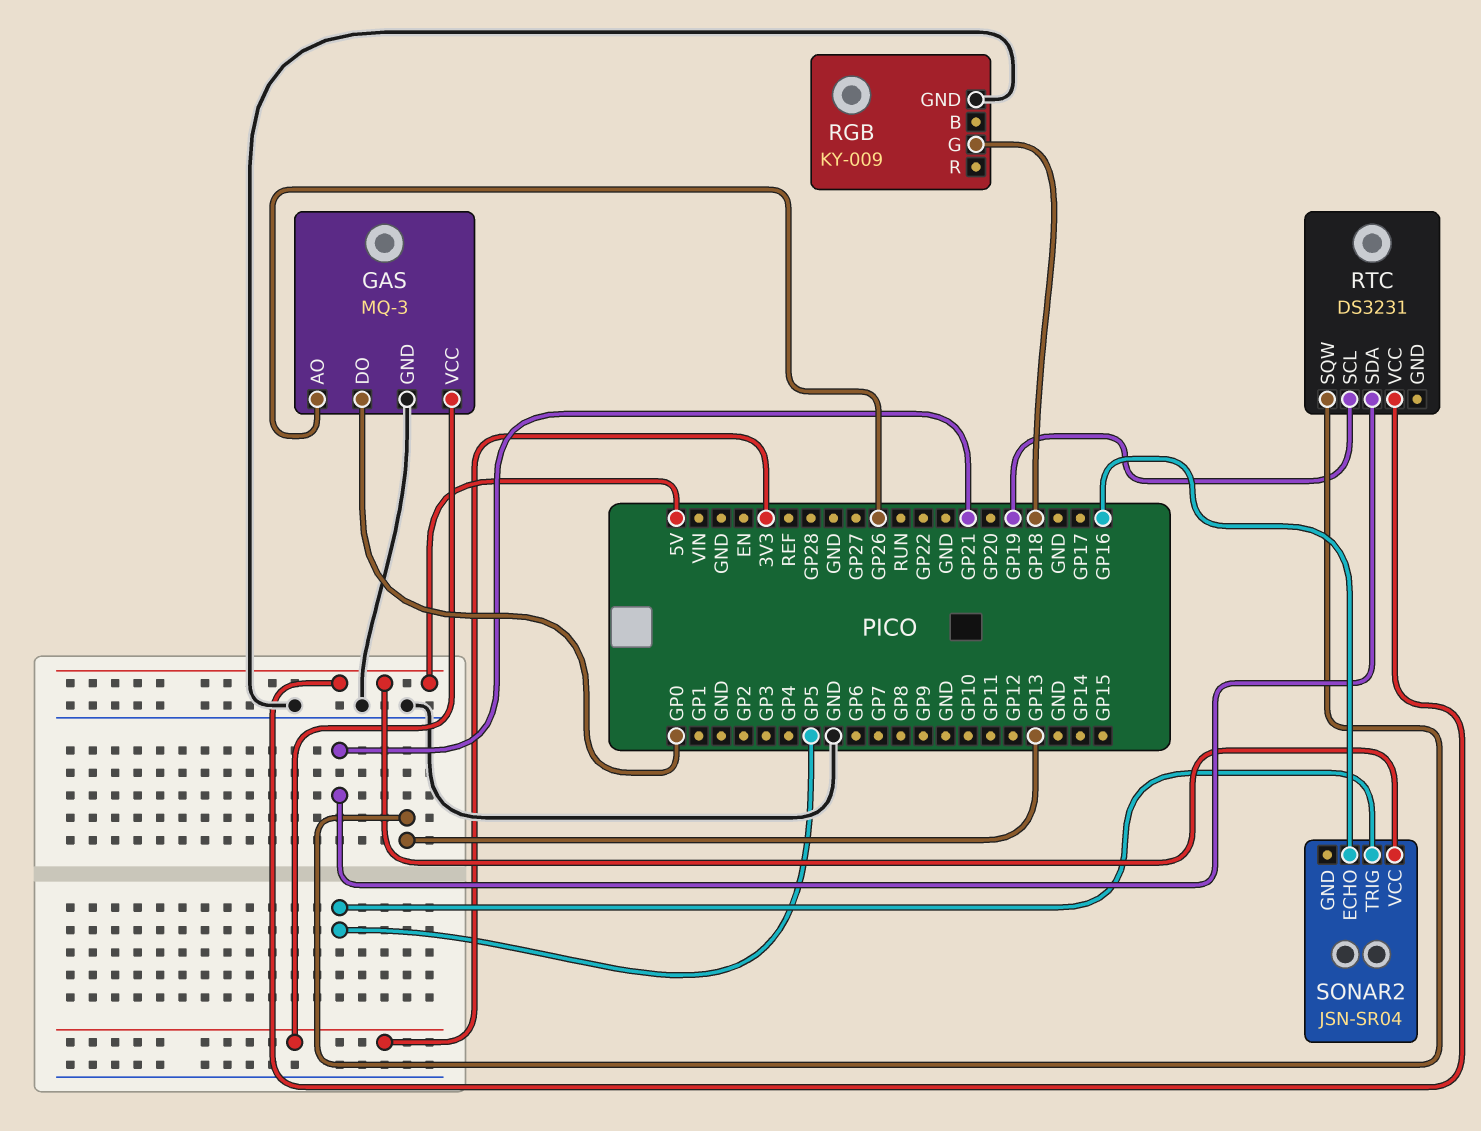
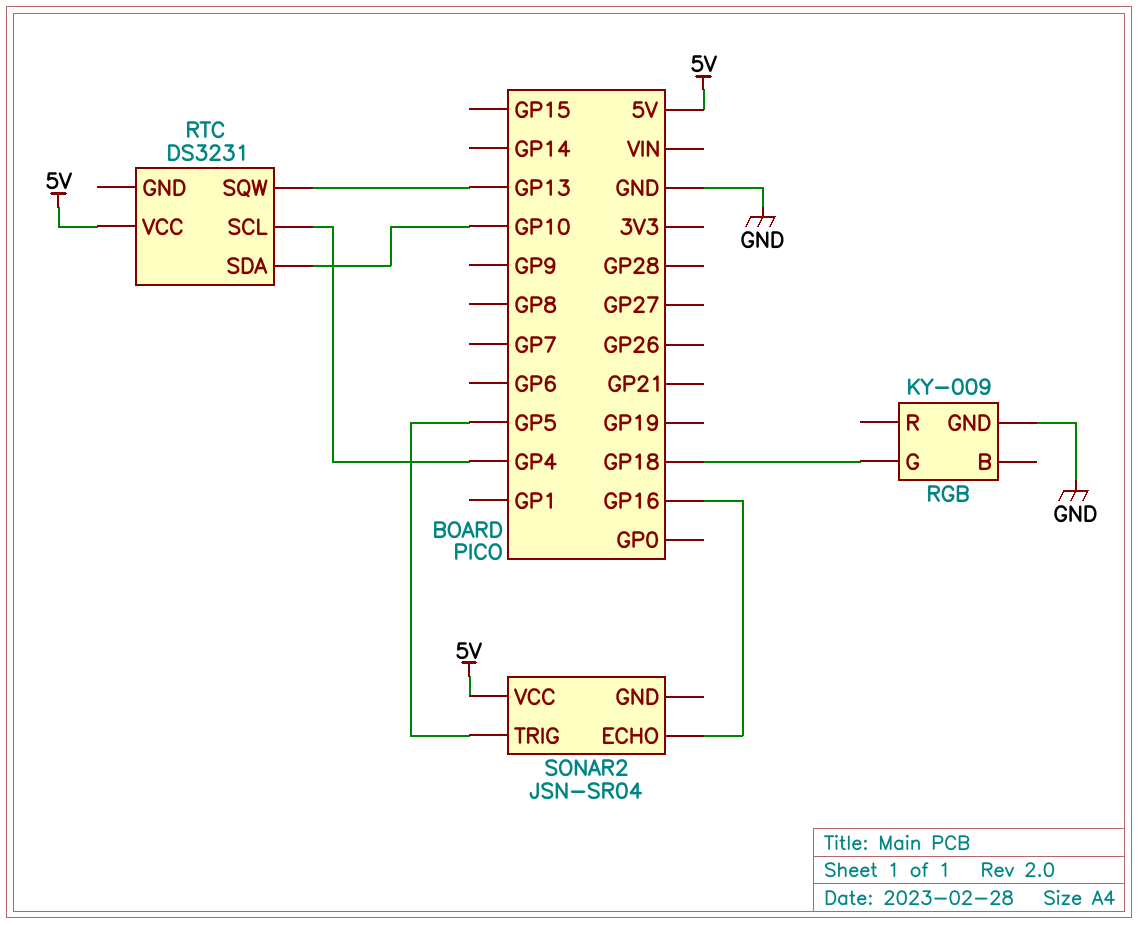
GAS: MQ-3 -> none
GAS pin AO: GP26 -> none
GAS pin DO: GP0 -> none
GAS pin GND: GND -> none
GAS pin VCC: 3V3 -> none
RTC pin SCL: GP19 -> GP4
RTC pin SDA: GP21 -> GP10

